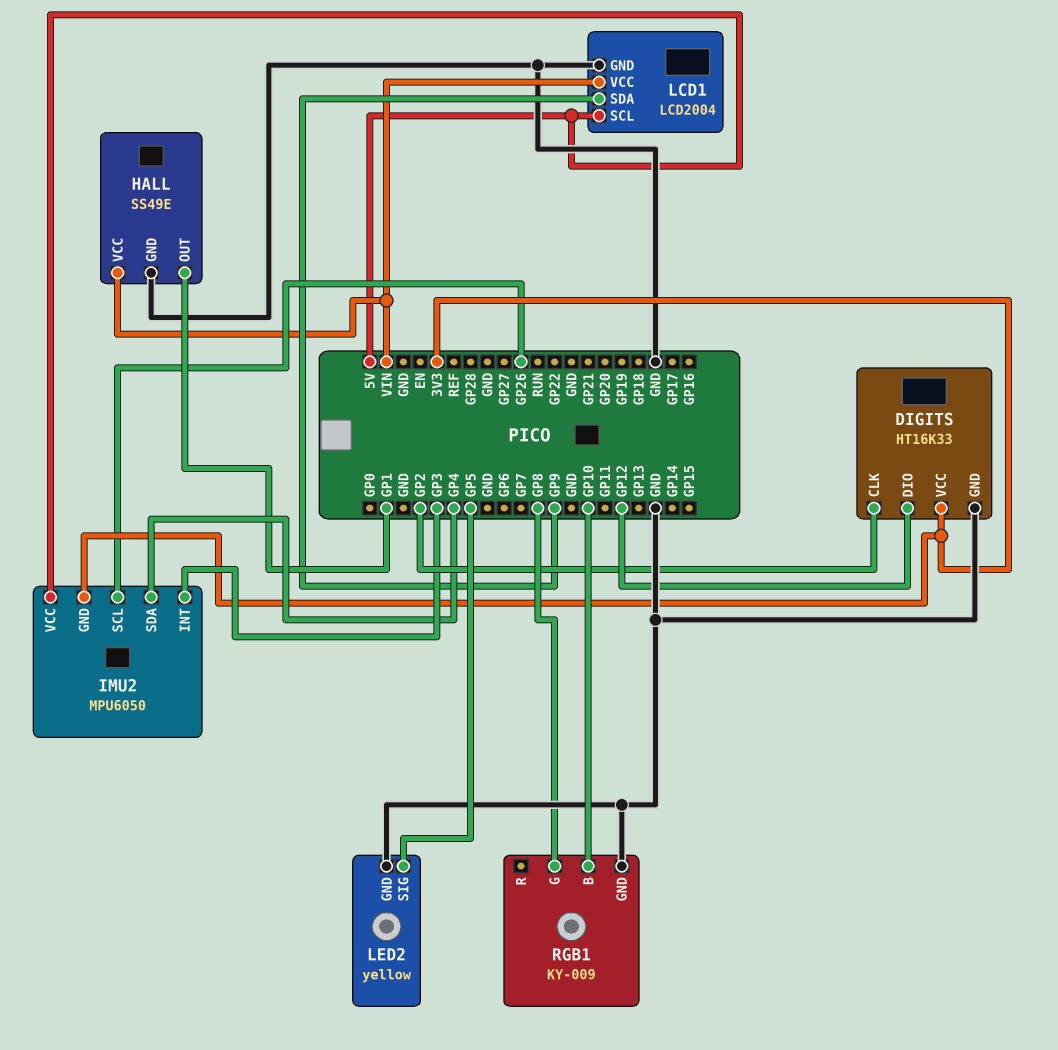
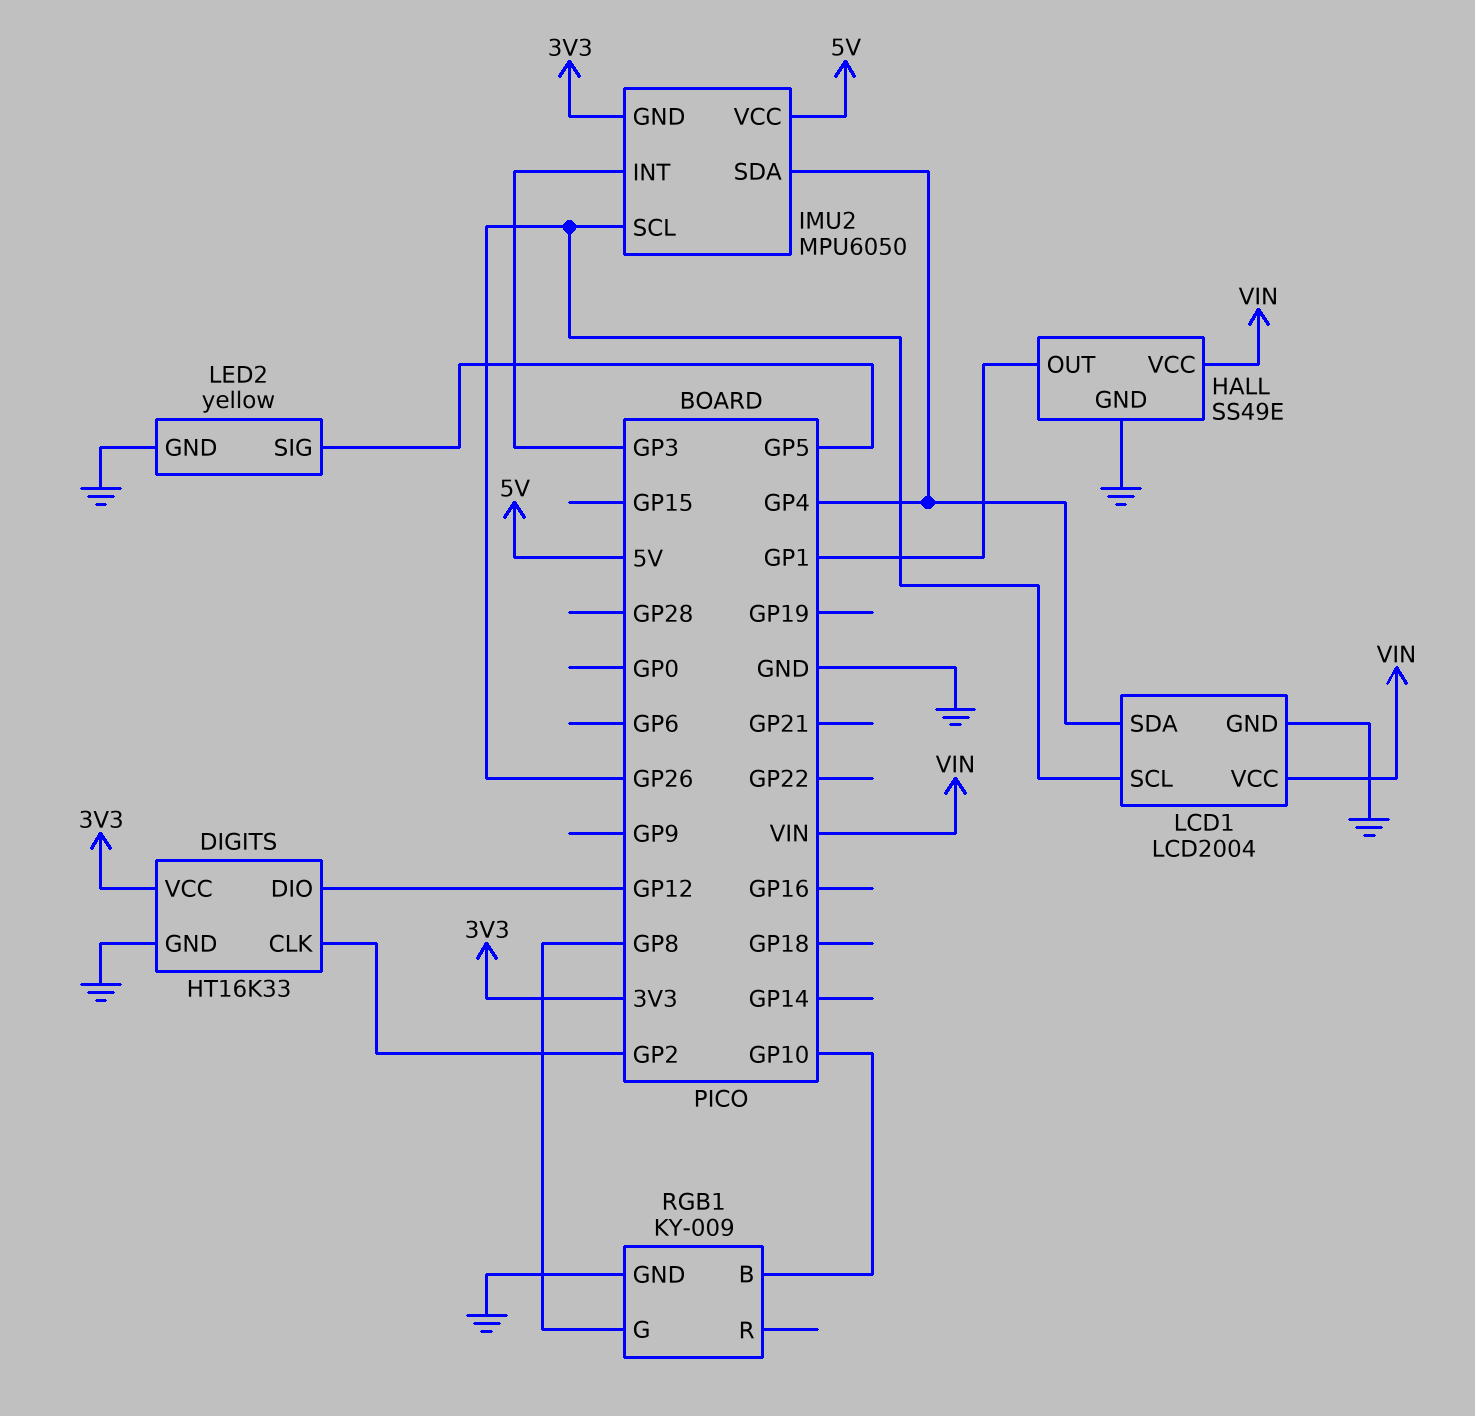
LCD1 pin SCL: 5V -> GP26
LCD1 pin SDA: GP9 -> GP4

